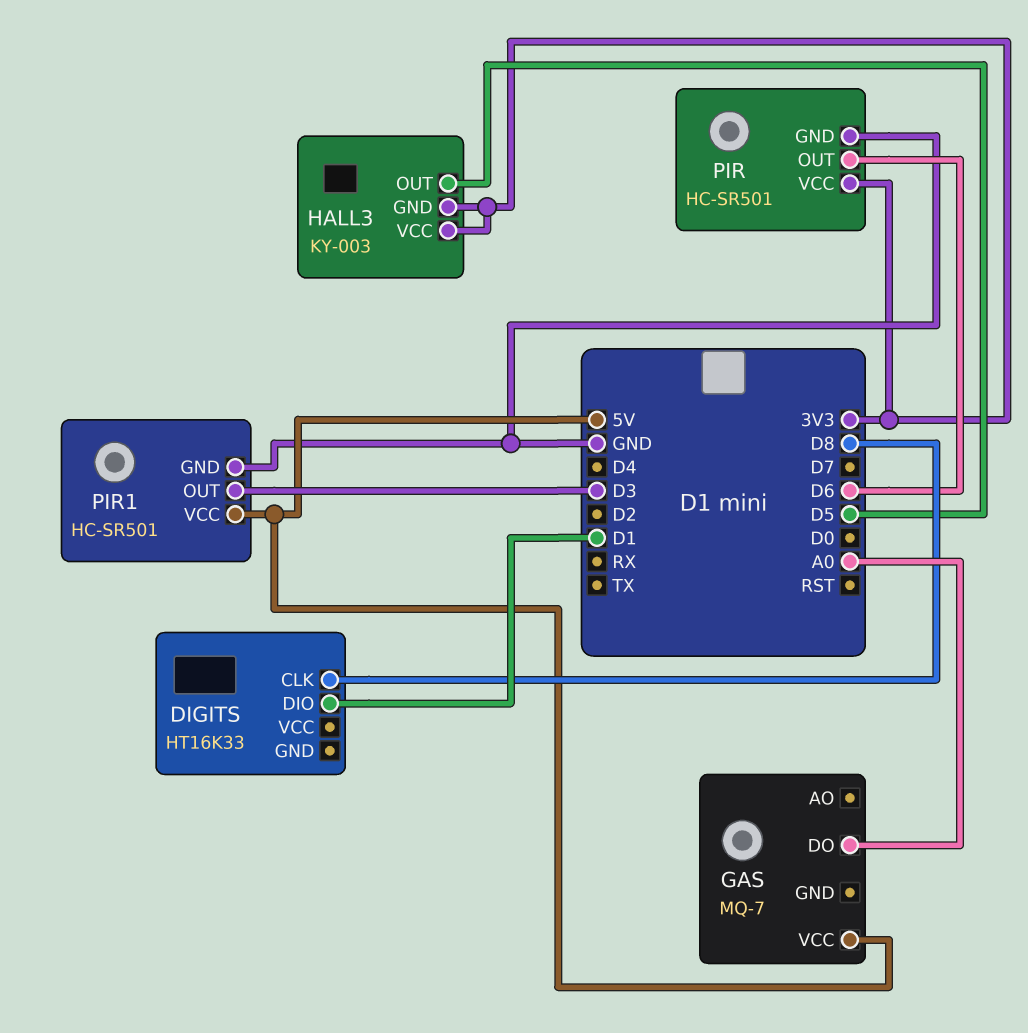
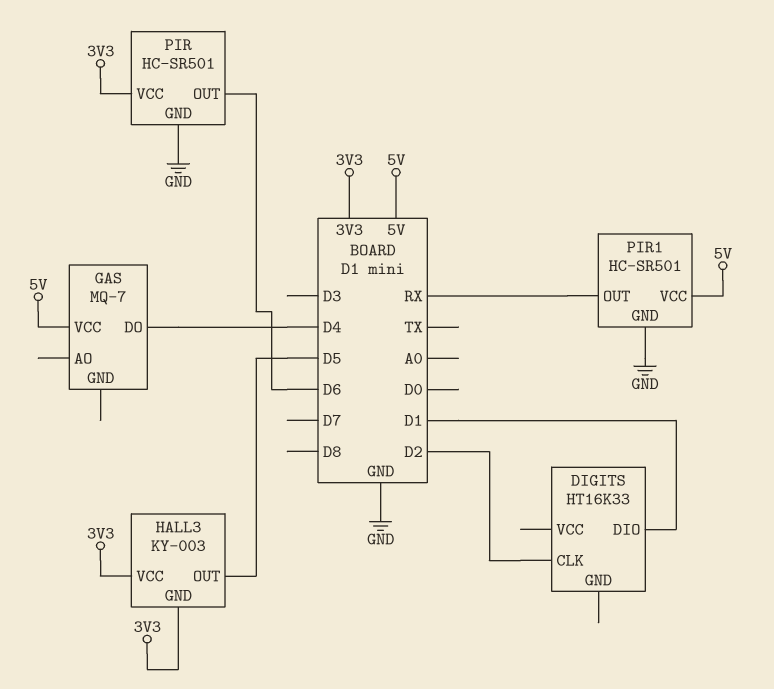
DIGITS pin CLK: D8 -> D2
GAS pin DO: A0 -> D4
PIR1 pin OUT: D3 -> RX

